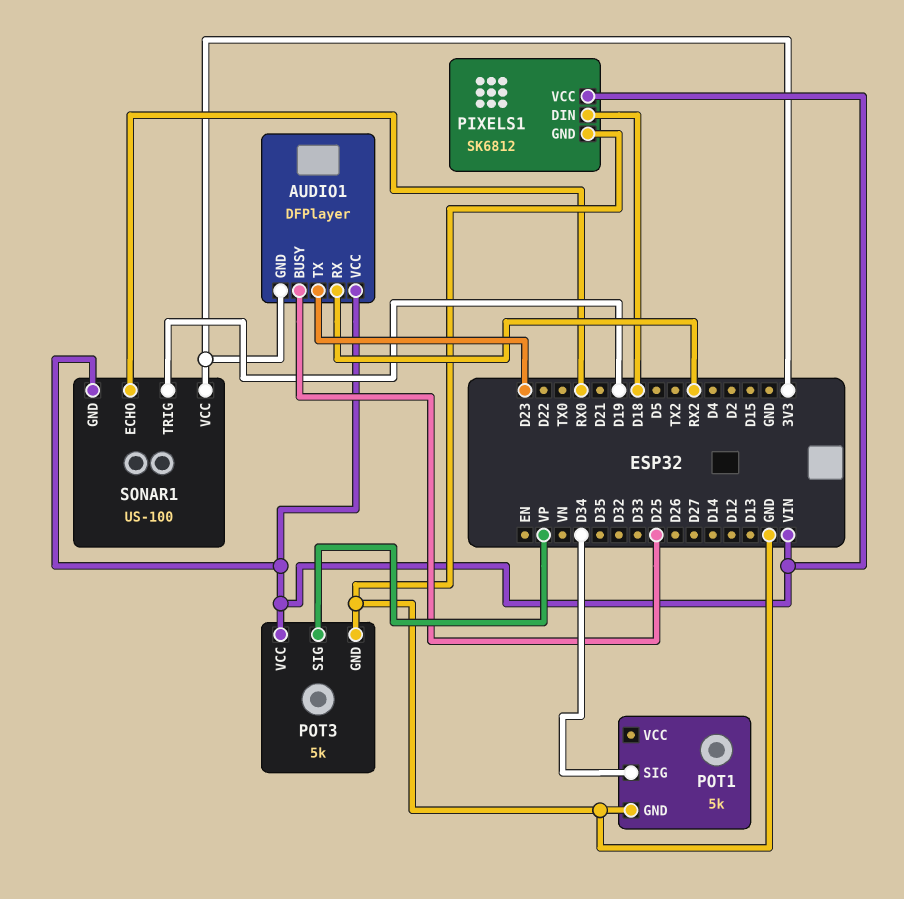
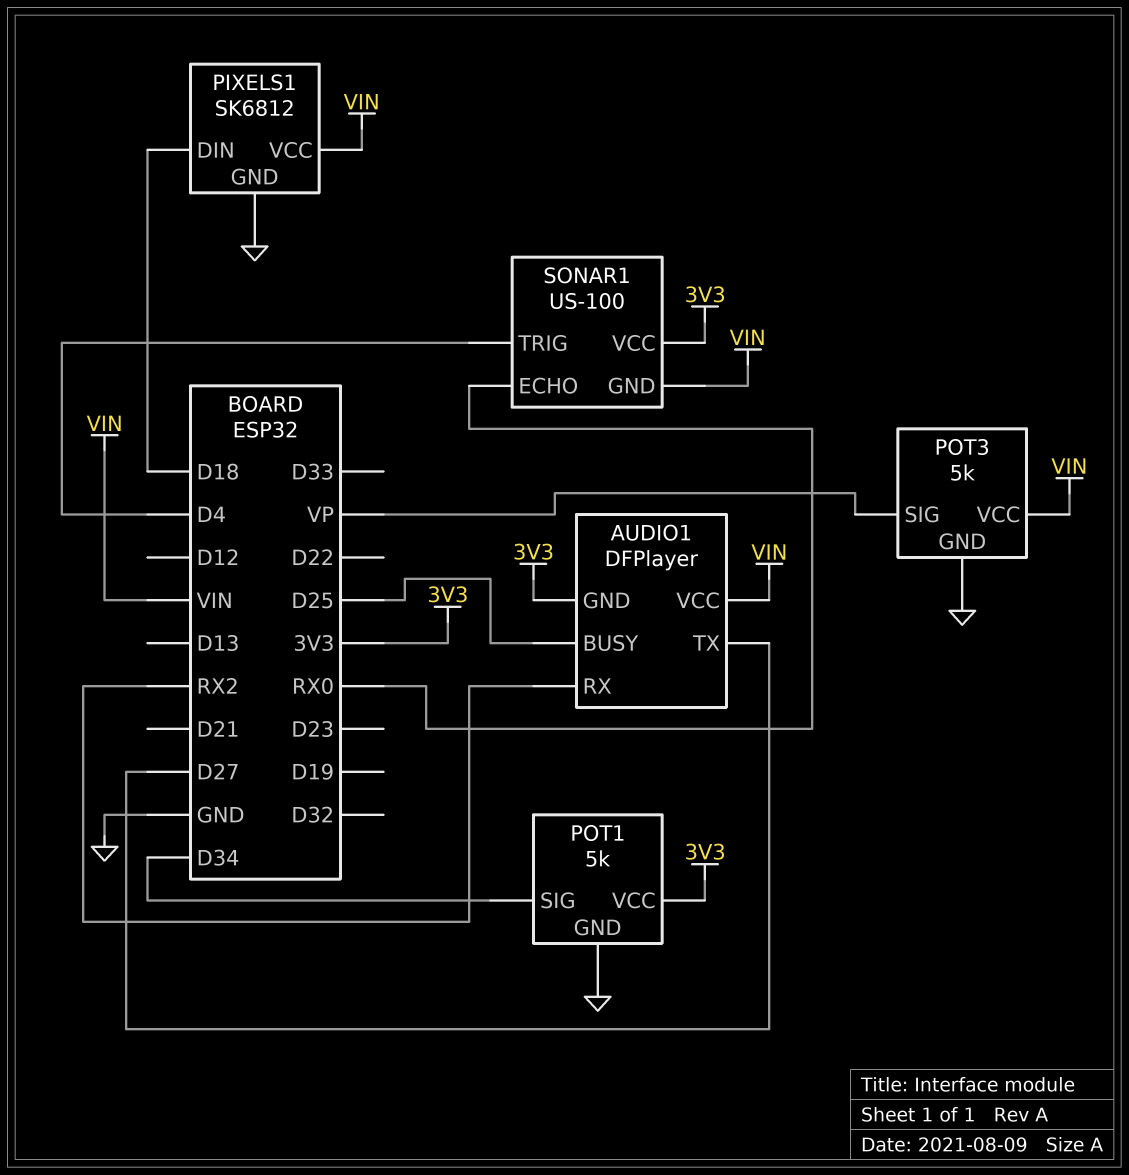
AUDIO1 pin TX: D23 -> D27
POT1 pin VCC: none -> 3V3
SONAR1 pin TRIG: D19 -> D4

